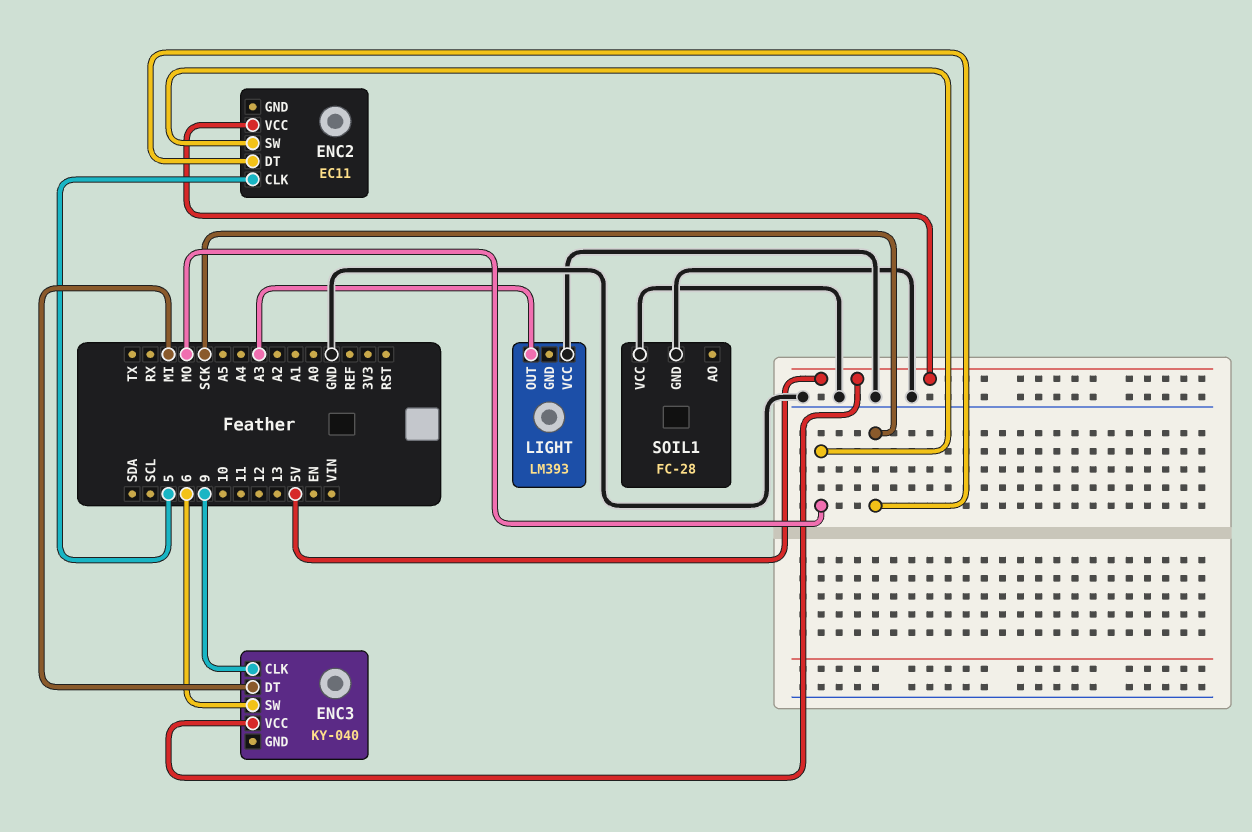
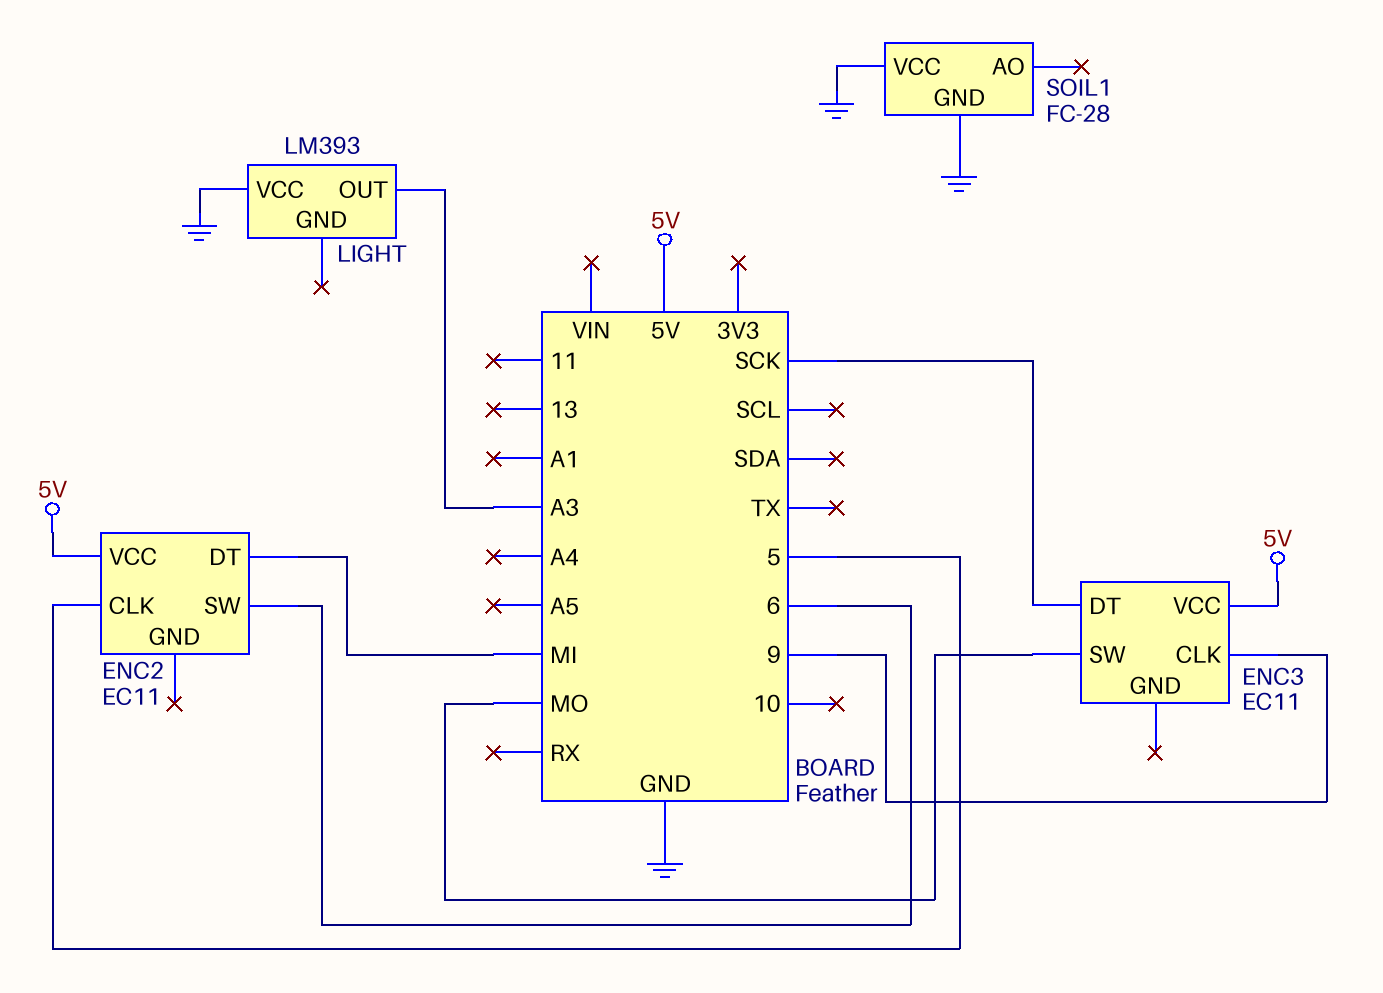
ENC2 pin DT: SCK -> MI
ENC2 pin SW: MO -> 6
ENC3: KY-040 -> EC11
ENC3 pin DT: MI -> SCK
ENC3 pin SW: 6 -> MO

